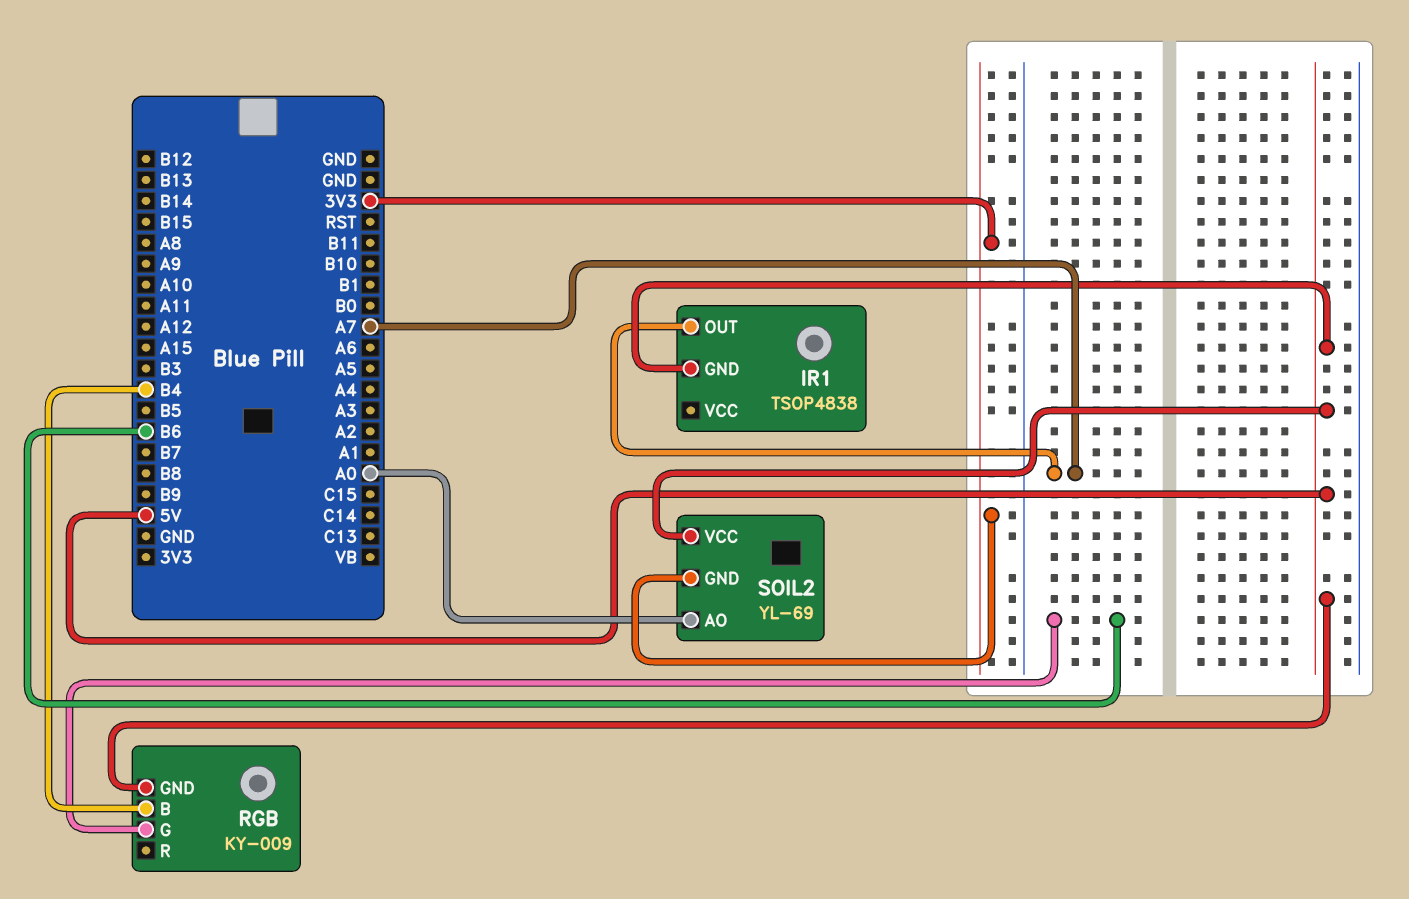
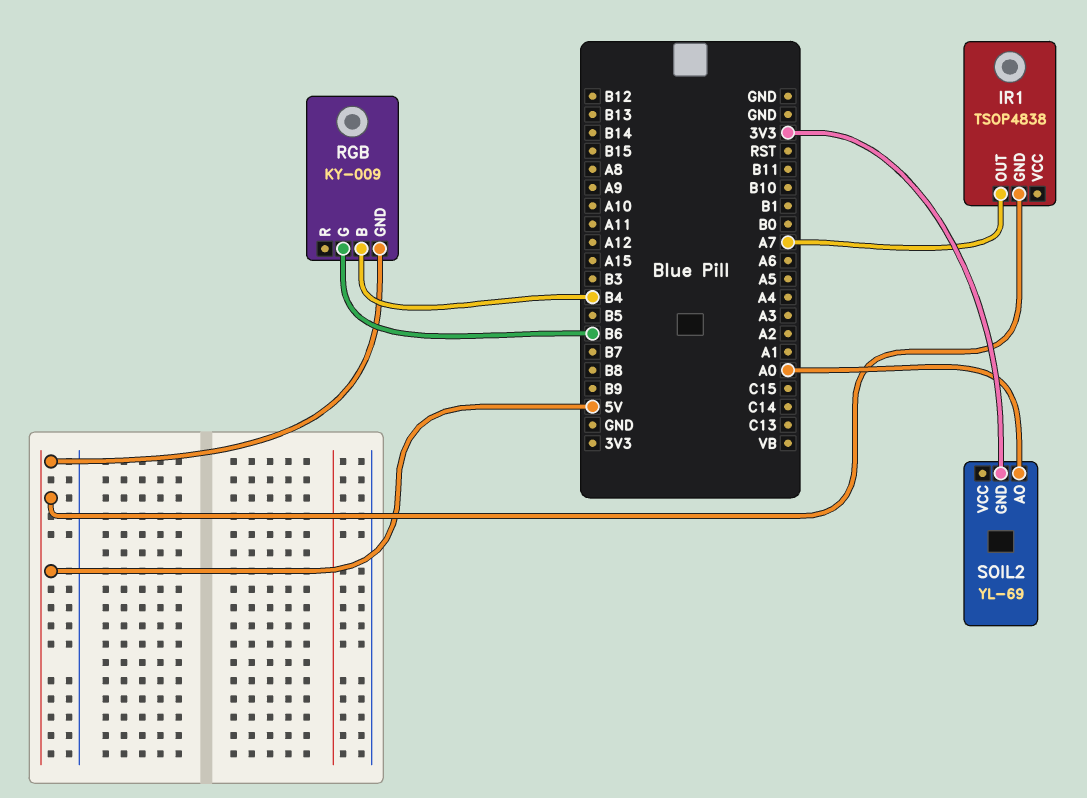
SOIL2 pin VCC: 5V -> none

